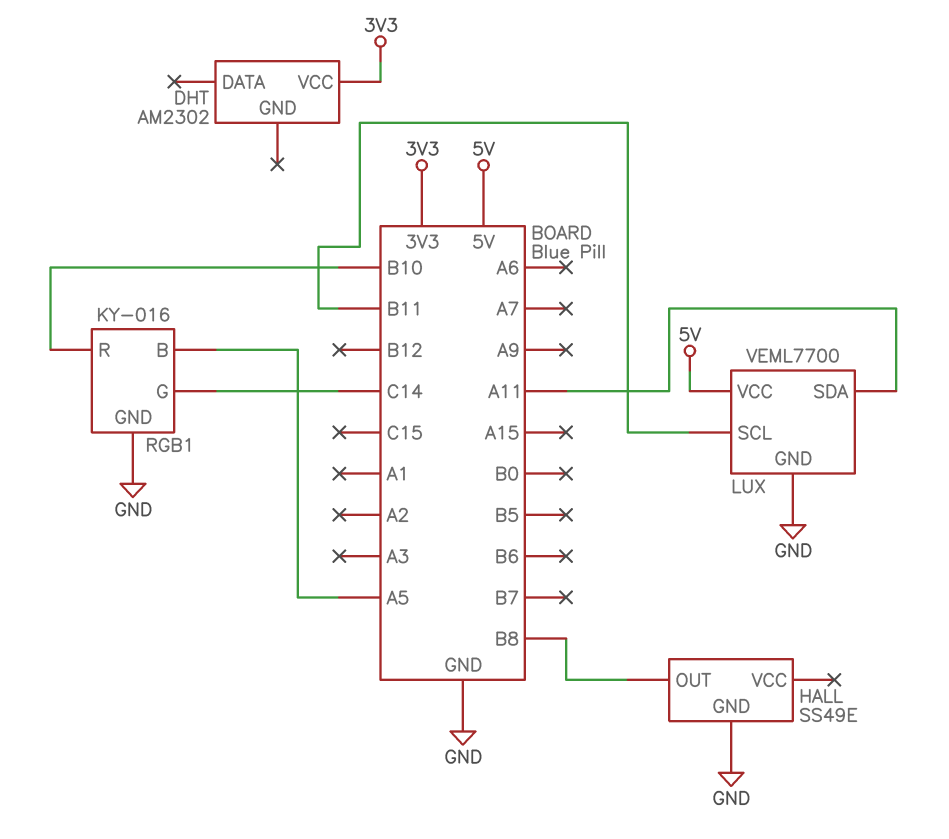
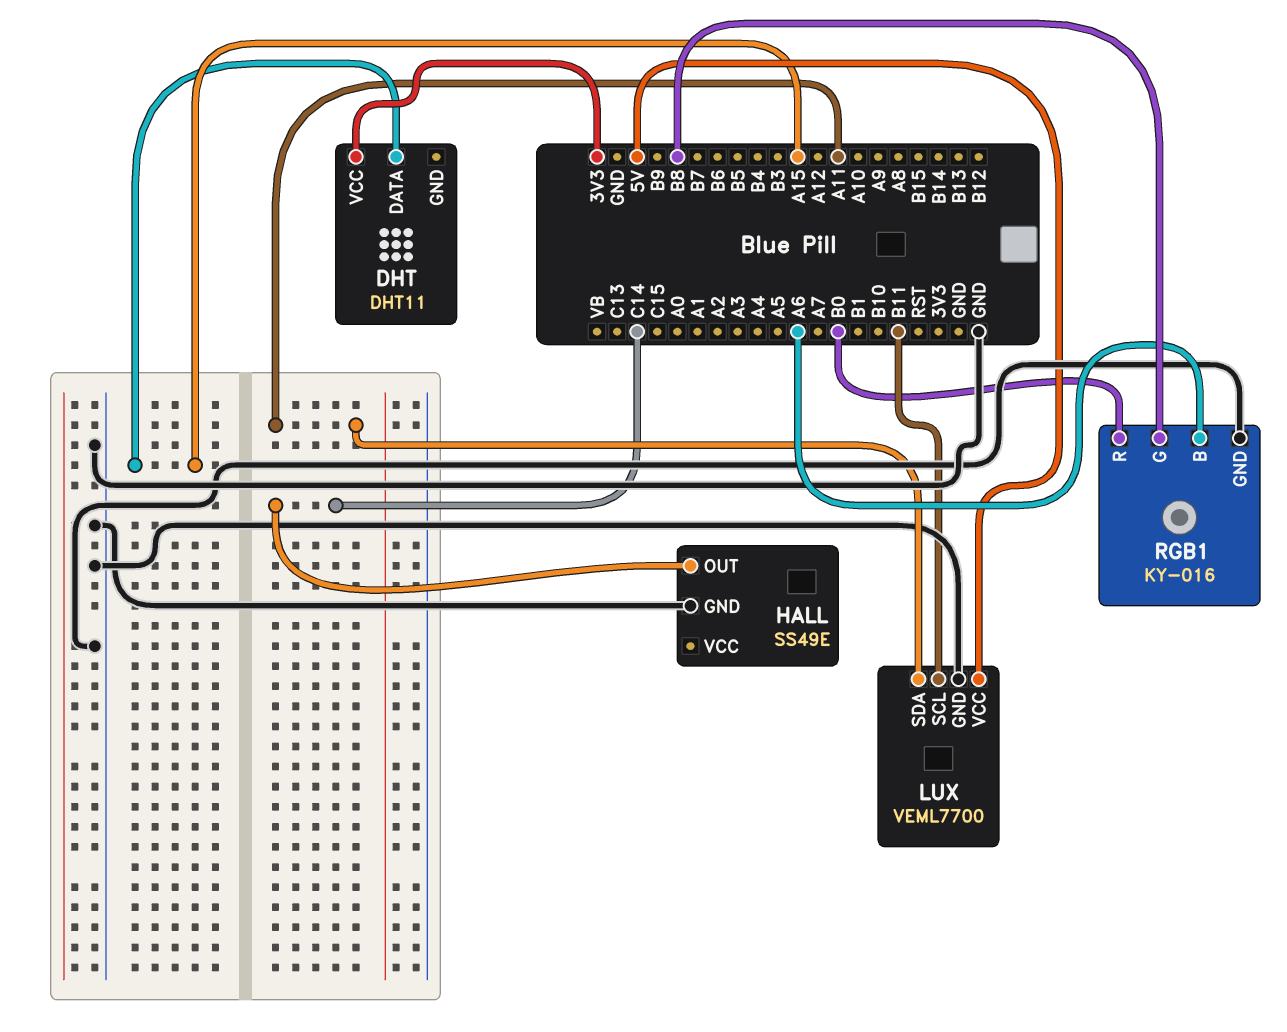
DHT: AM2302 -> DHT11
DHT pin DATA: none -> A15
HALL pin OUT: B8 -> C14
RGB1 pin B: A5 -> A6
RGB1 pin G: C14 -> B8
RGB1 pin R: B10 -> B0

